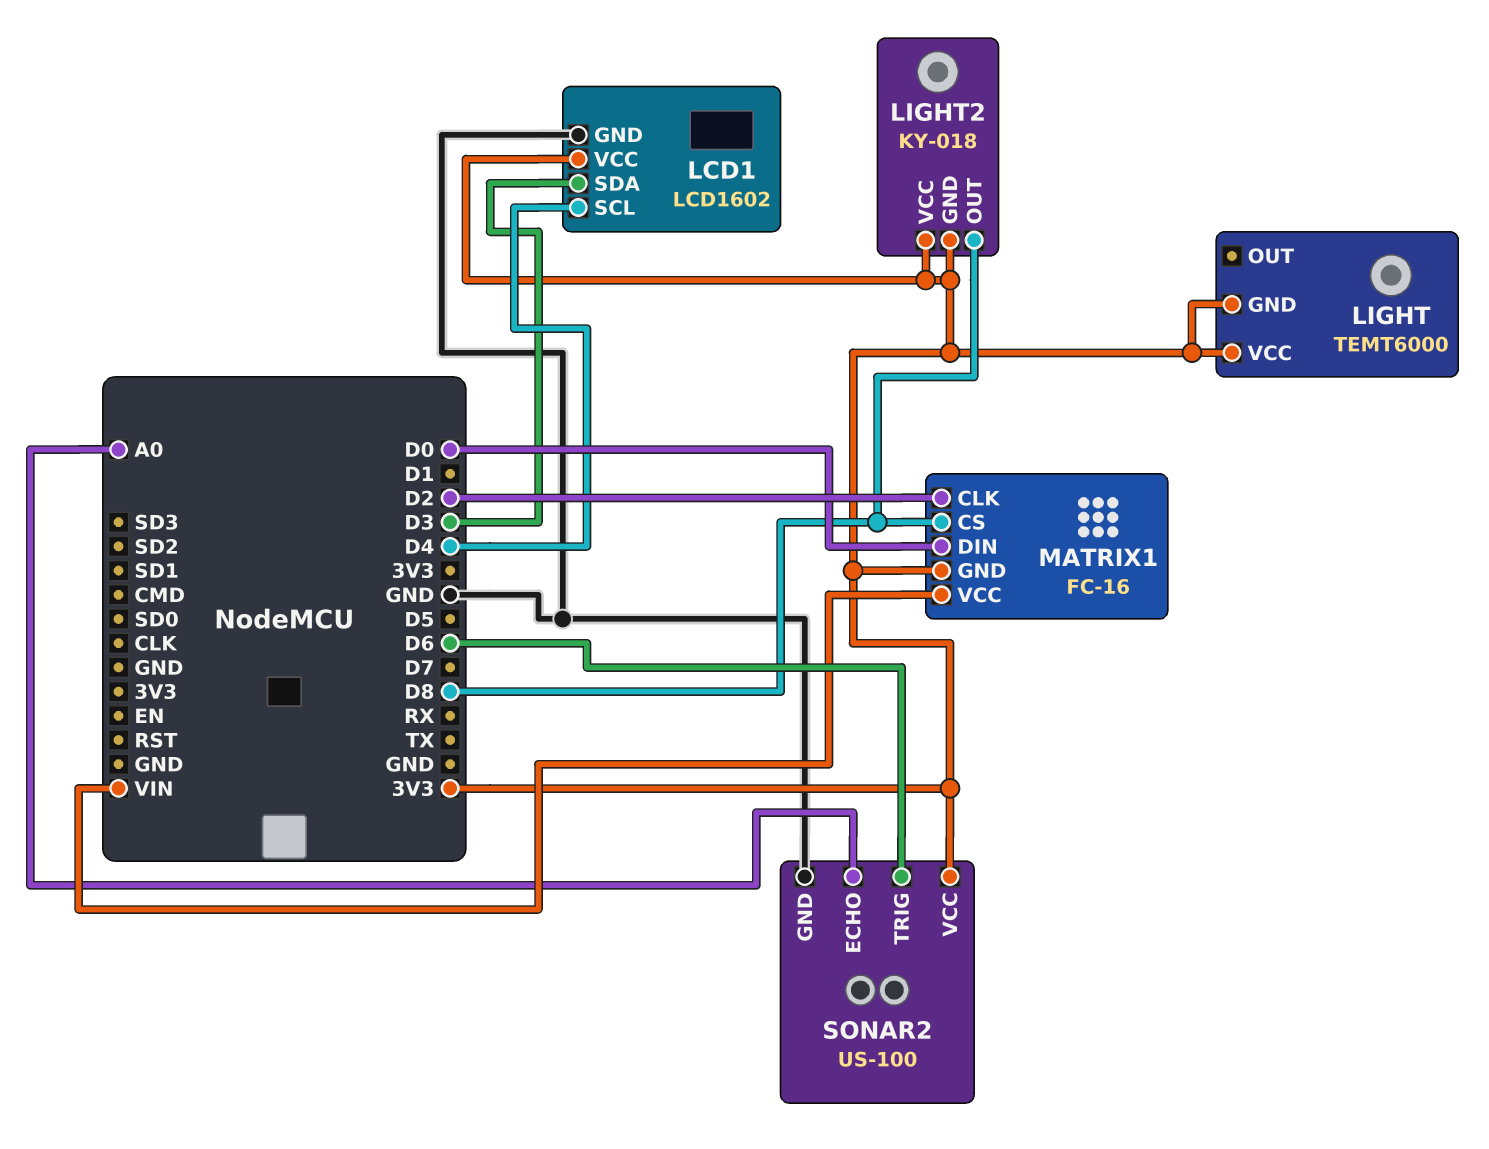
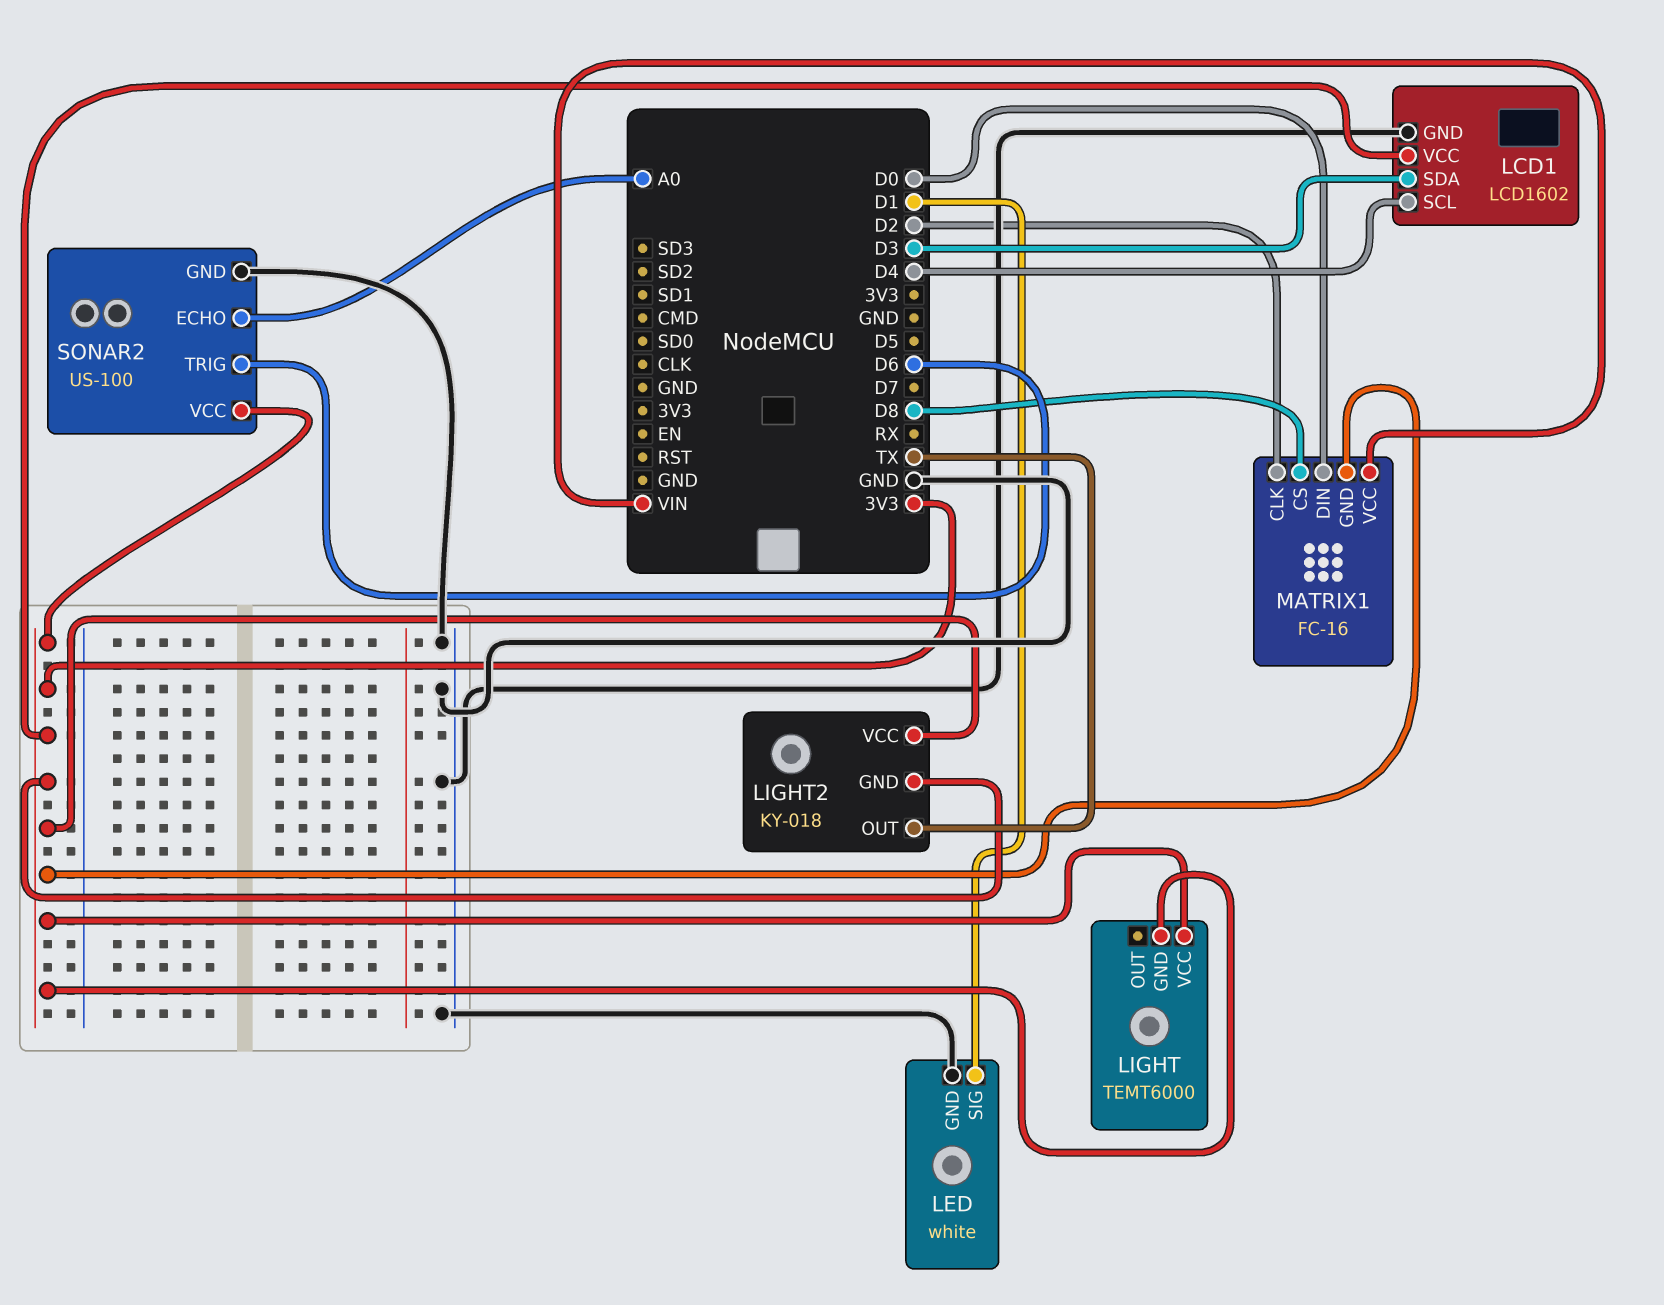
LED: none -> white
LED pin GND: none -> GND
LED pin SIG: none -> D1
LIGHT2 pin OUT: D8 -> TX

